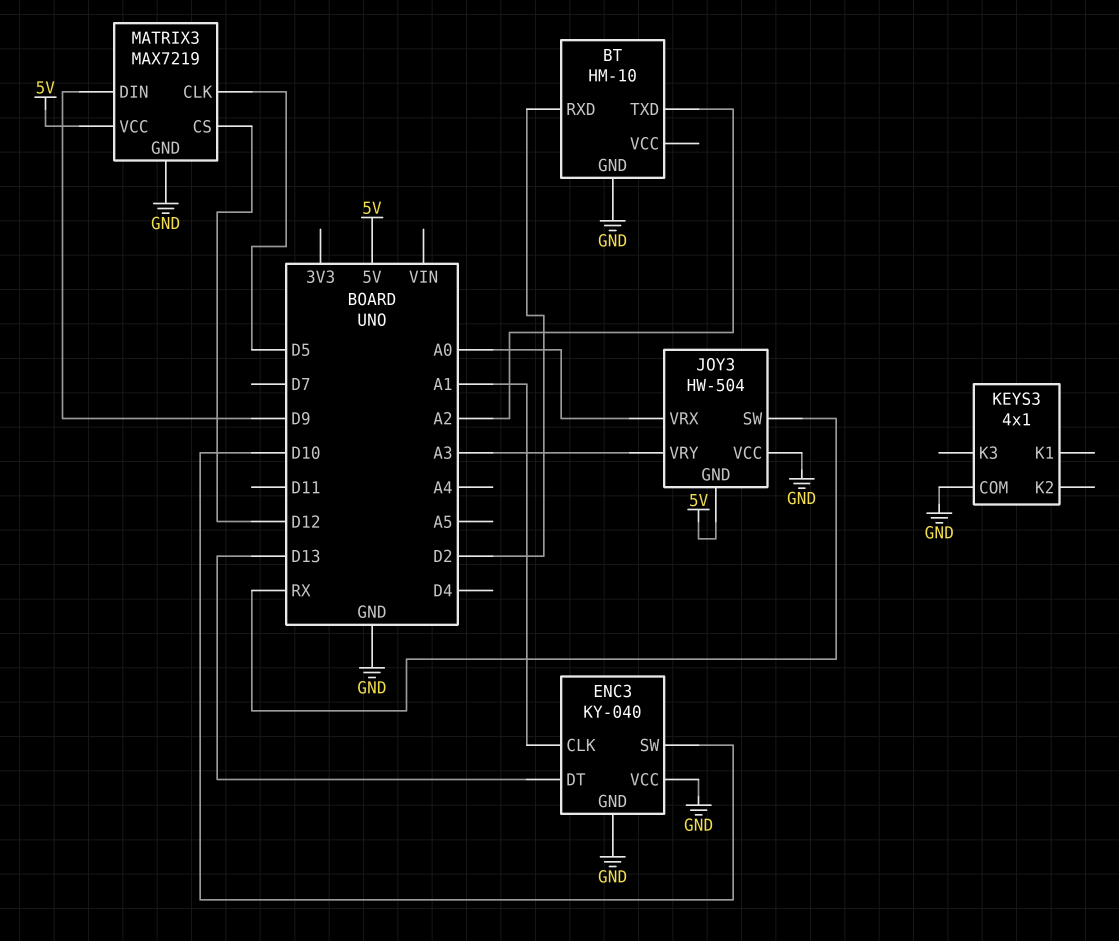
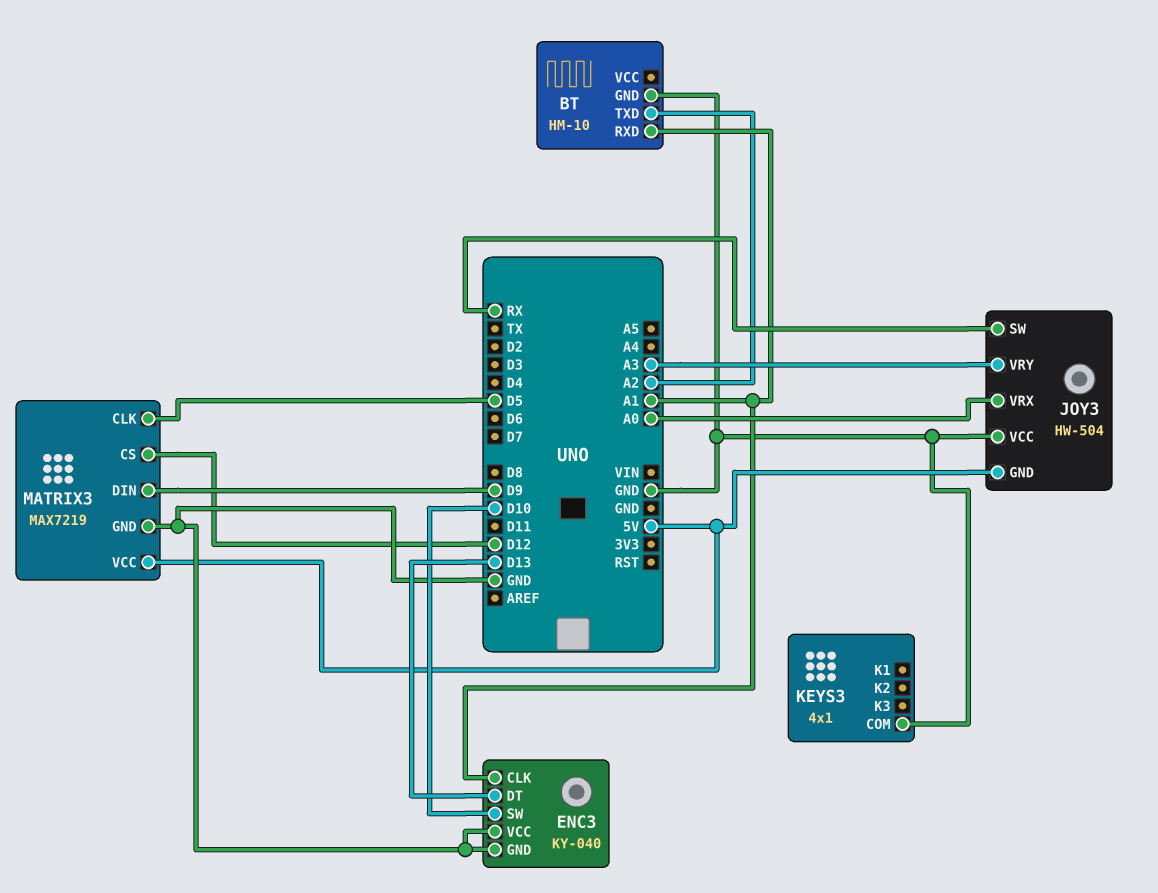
BT pin RXD: D2 -> A1

